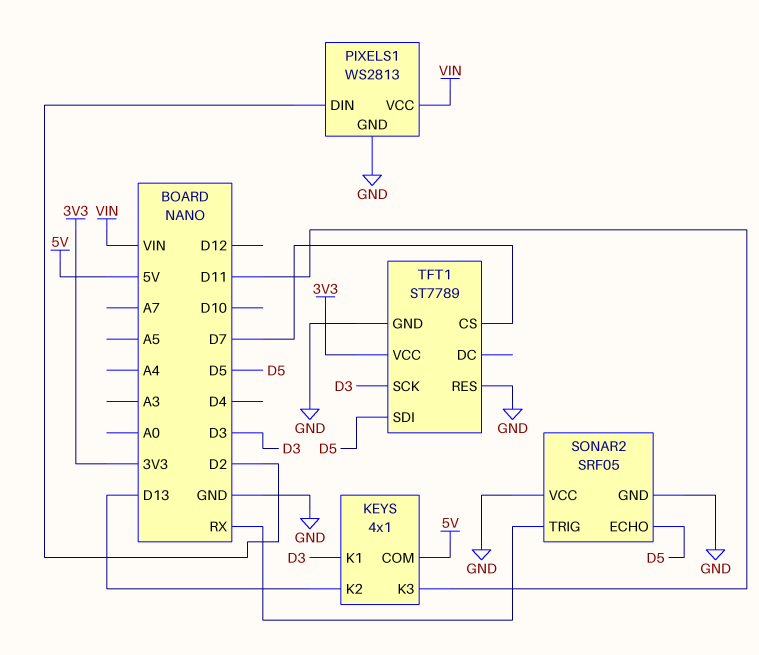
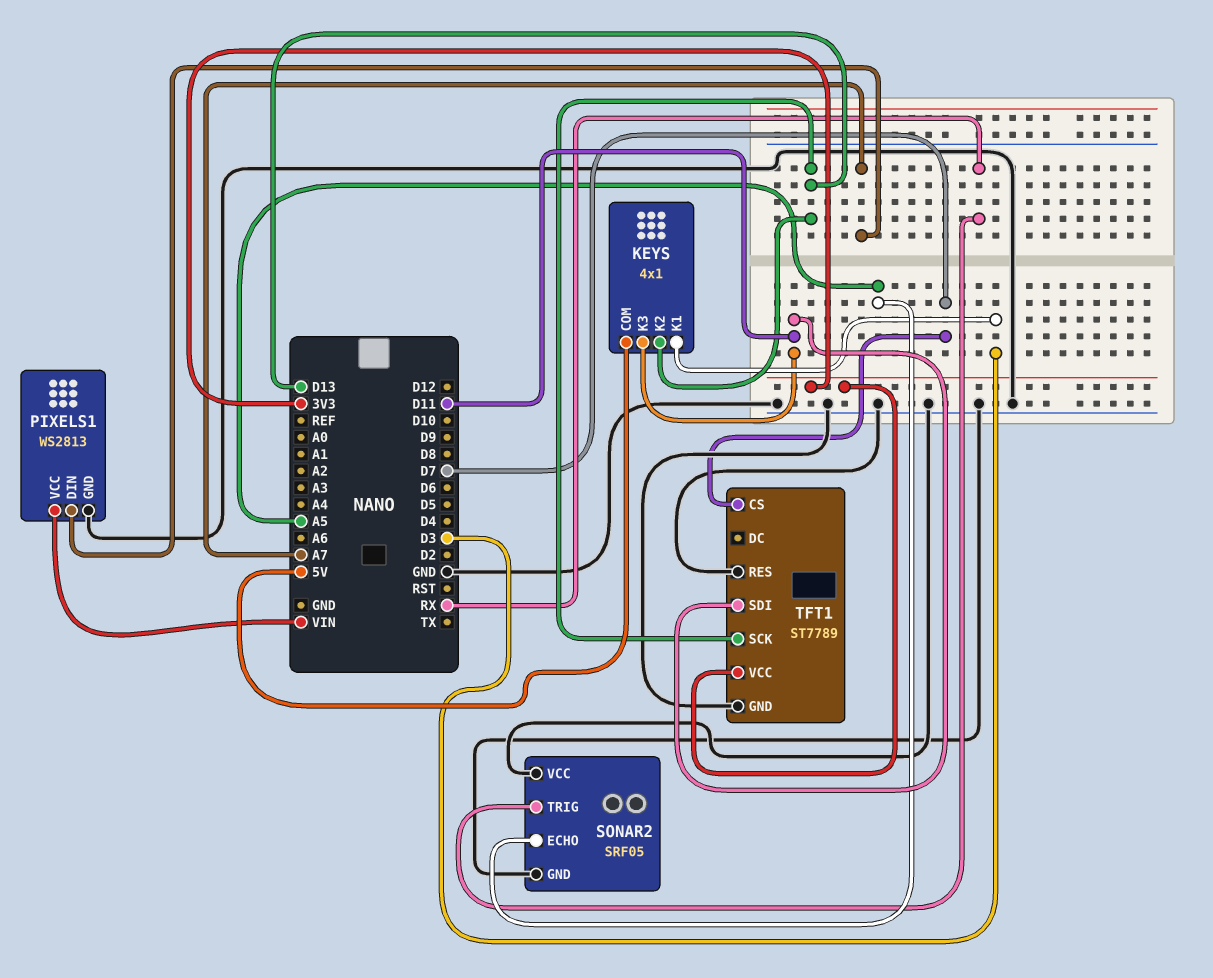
PIXELS1 pin DIN: D2 -> A7
SONAR2 pin ECHO: D5 -> A5
TFT1 pin SCK: D3 -> D13
TFT1 pin SDI: D5 -> D11

